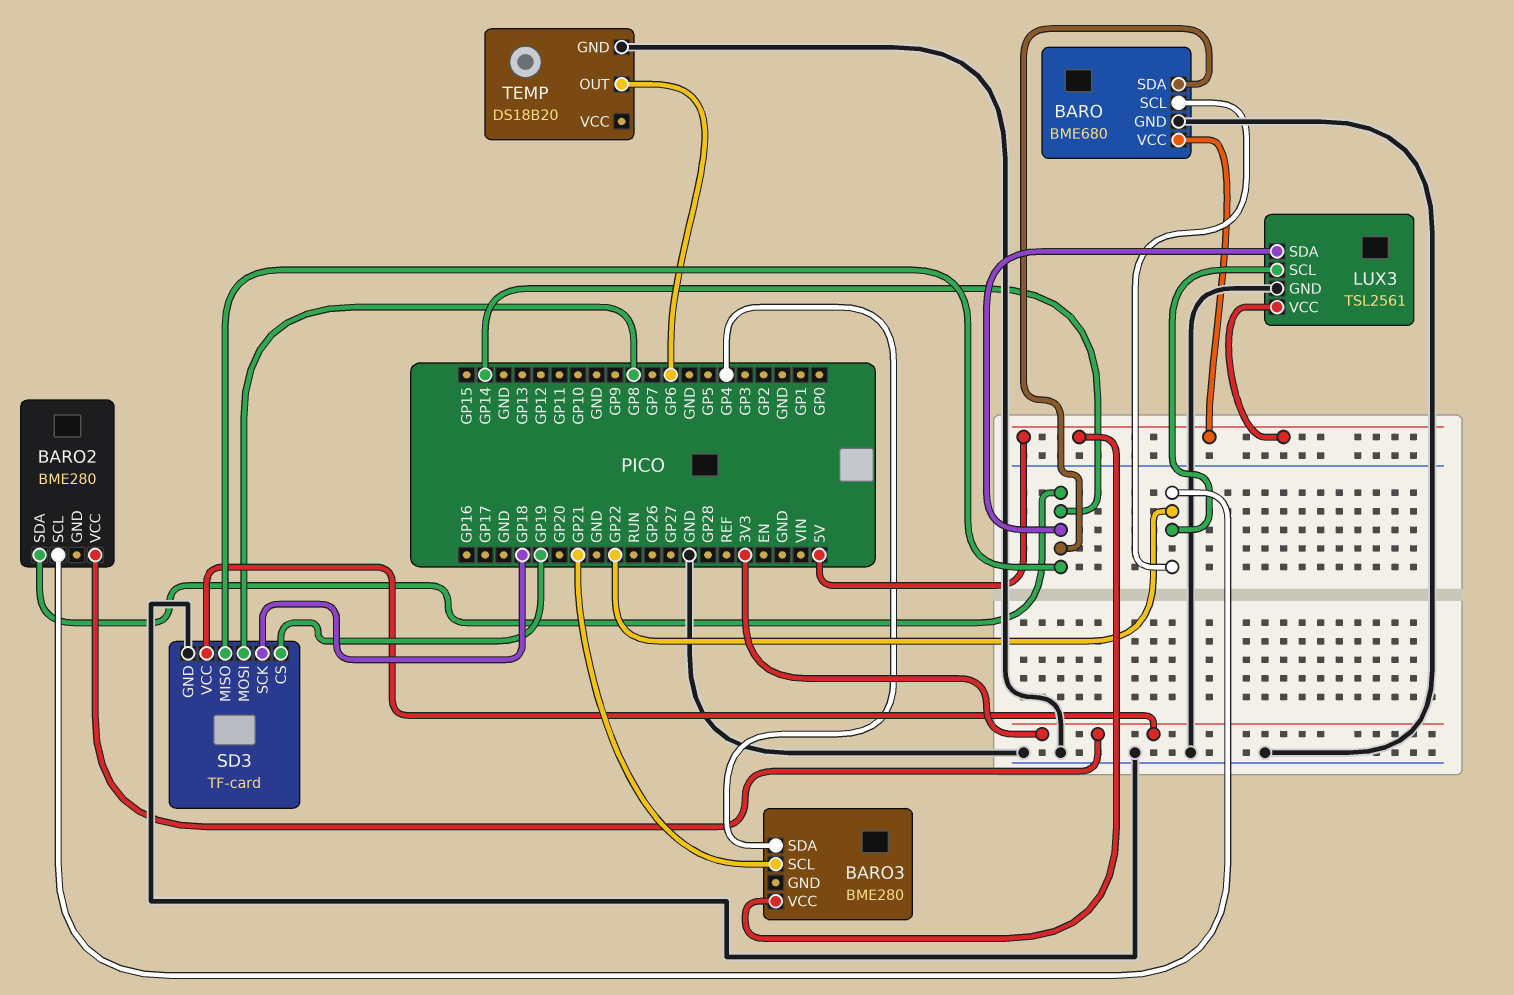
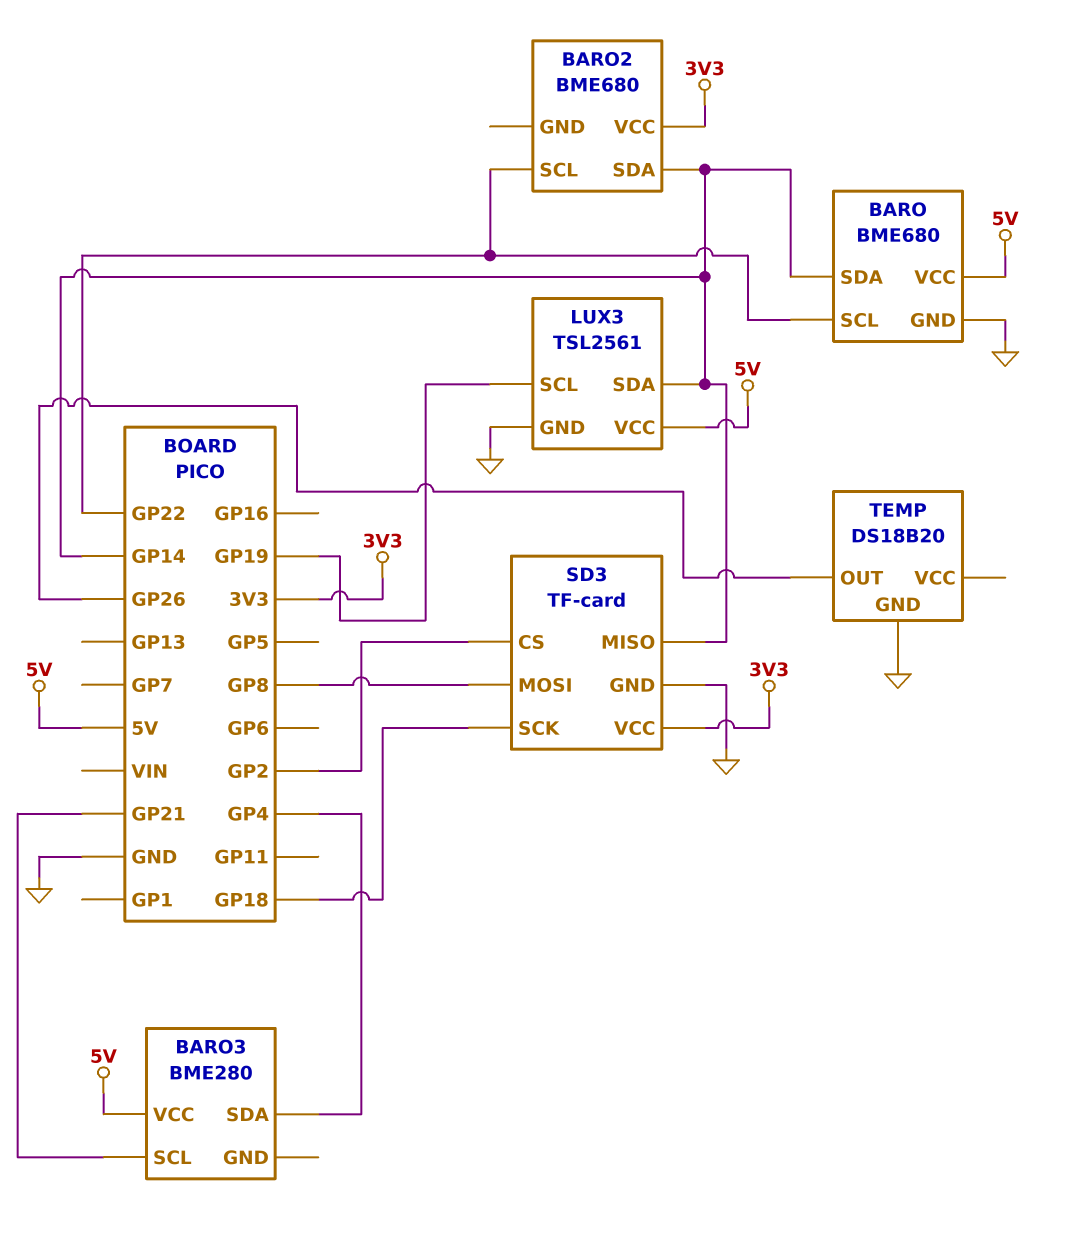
BARO2: BME280 -> BME680
LUX3 pin SCL: GP22 -> GP19
SD3 pin CS: GP19 -> GP2
TEMP pin OUT: GP6 -> GP26

